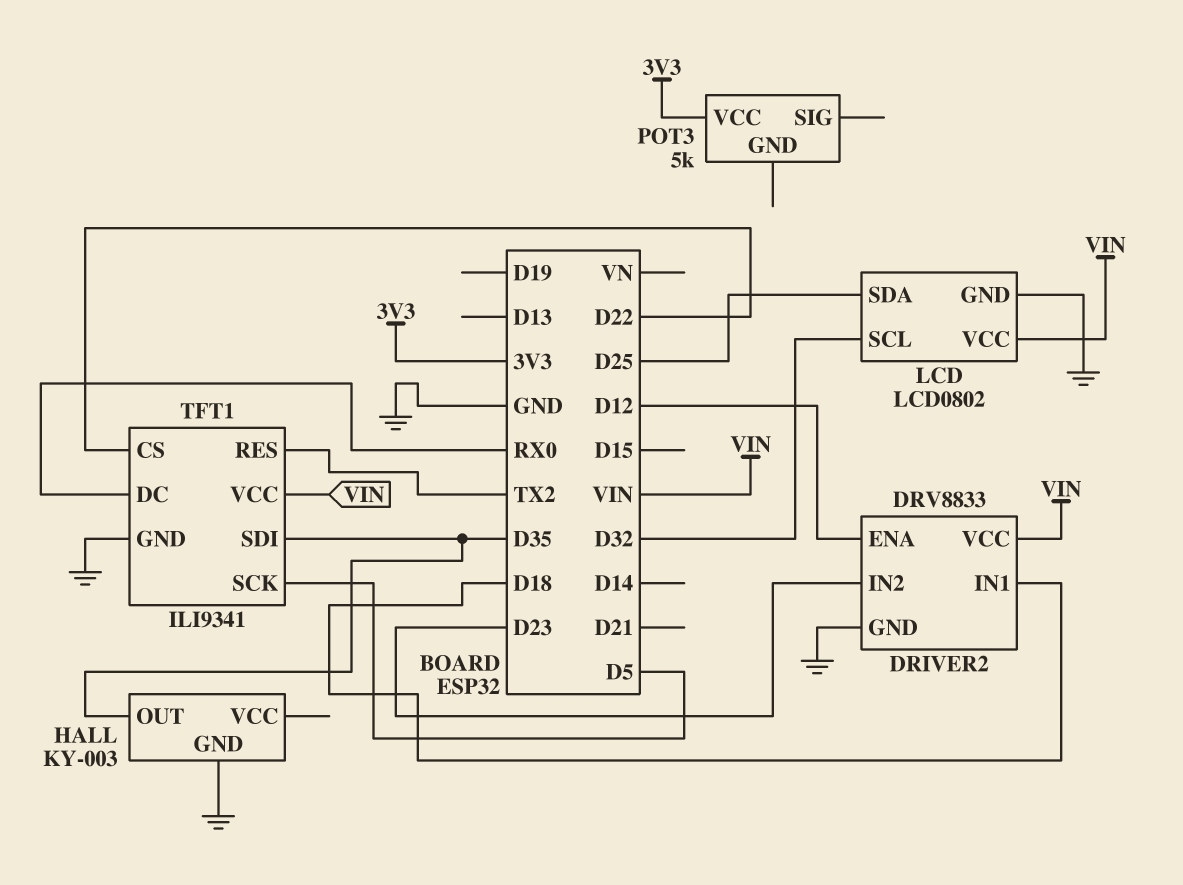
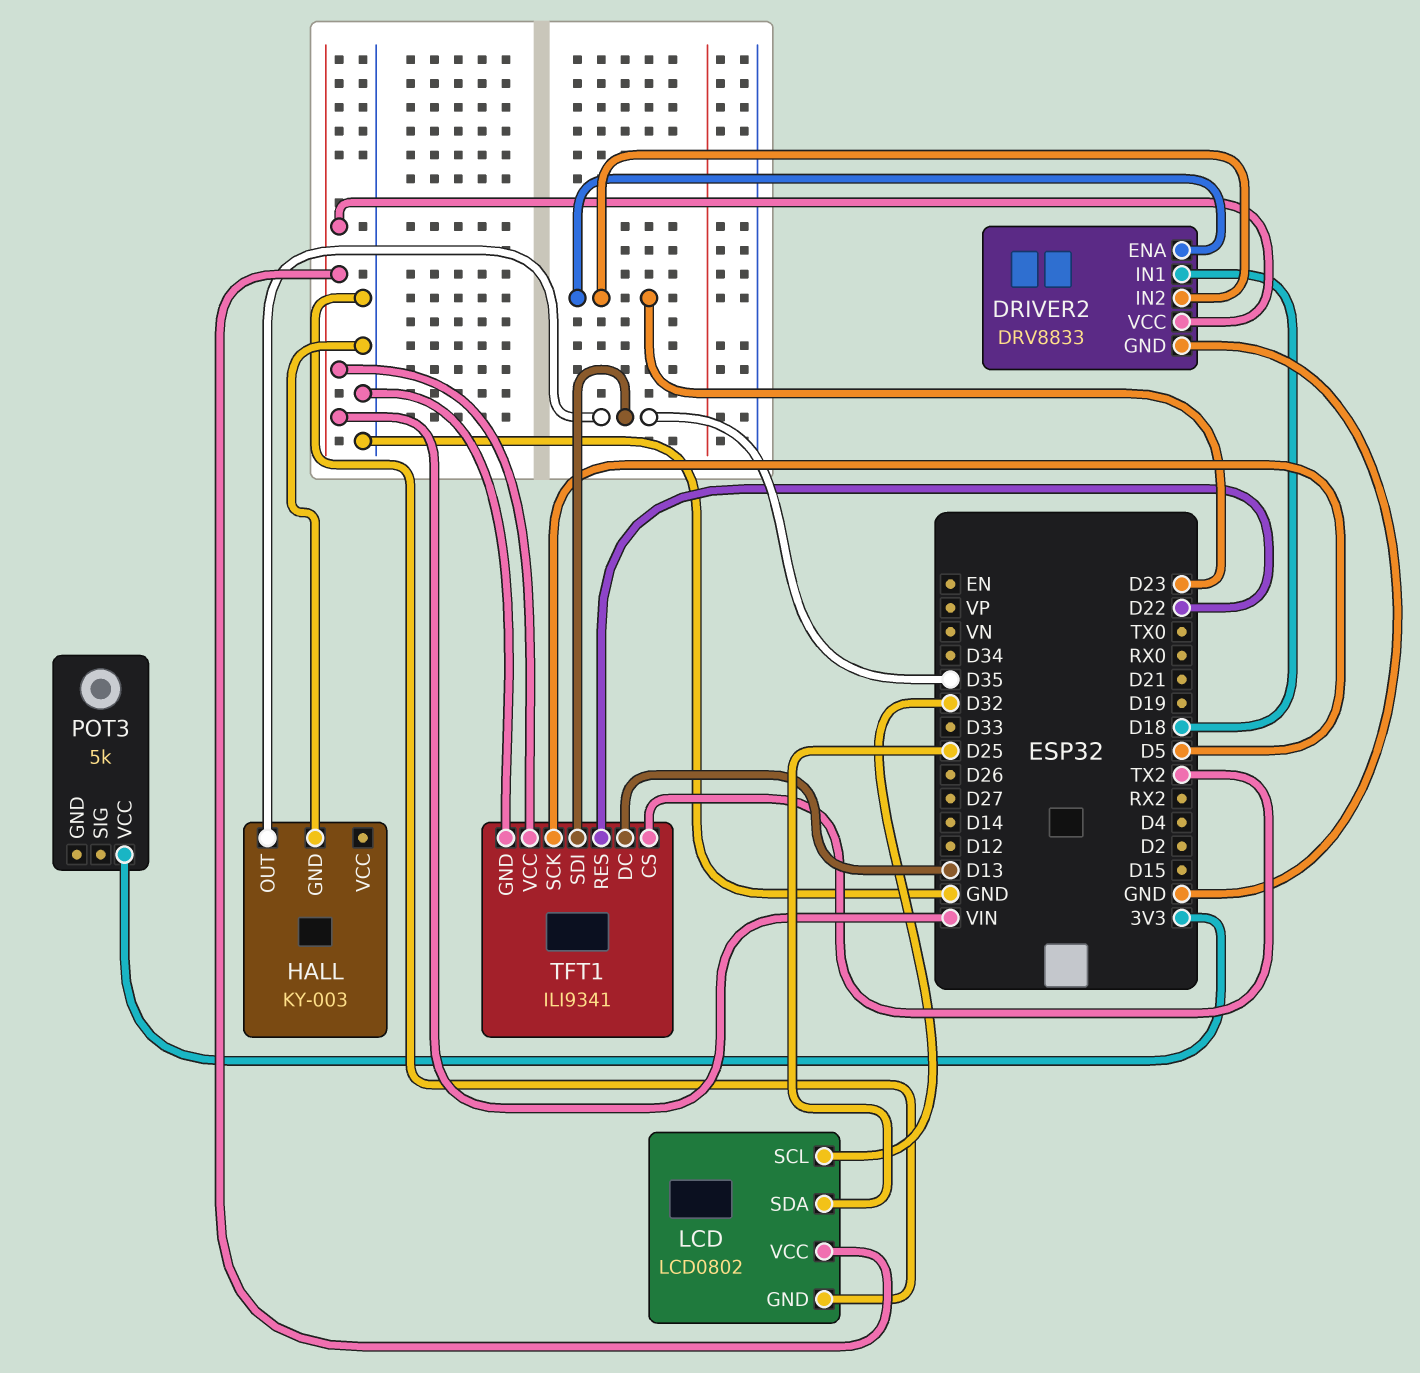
DRIVER2 pin ENA: D12 -> D23
TFT1 pin CS: D22 -> TX2
TFT1 pin DC: RX0 -> D13
TFT1 pin RES: TX2 -> D22

